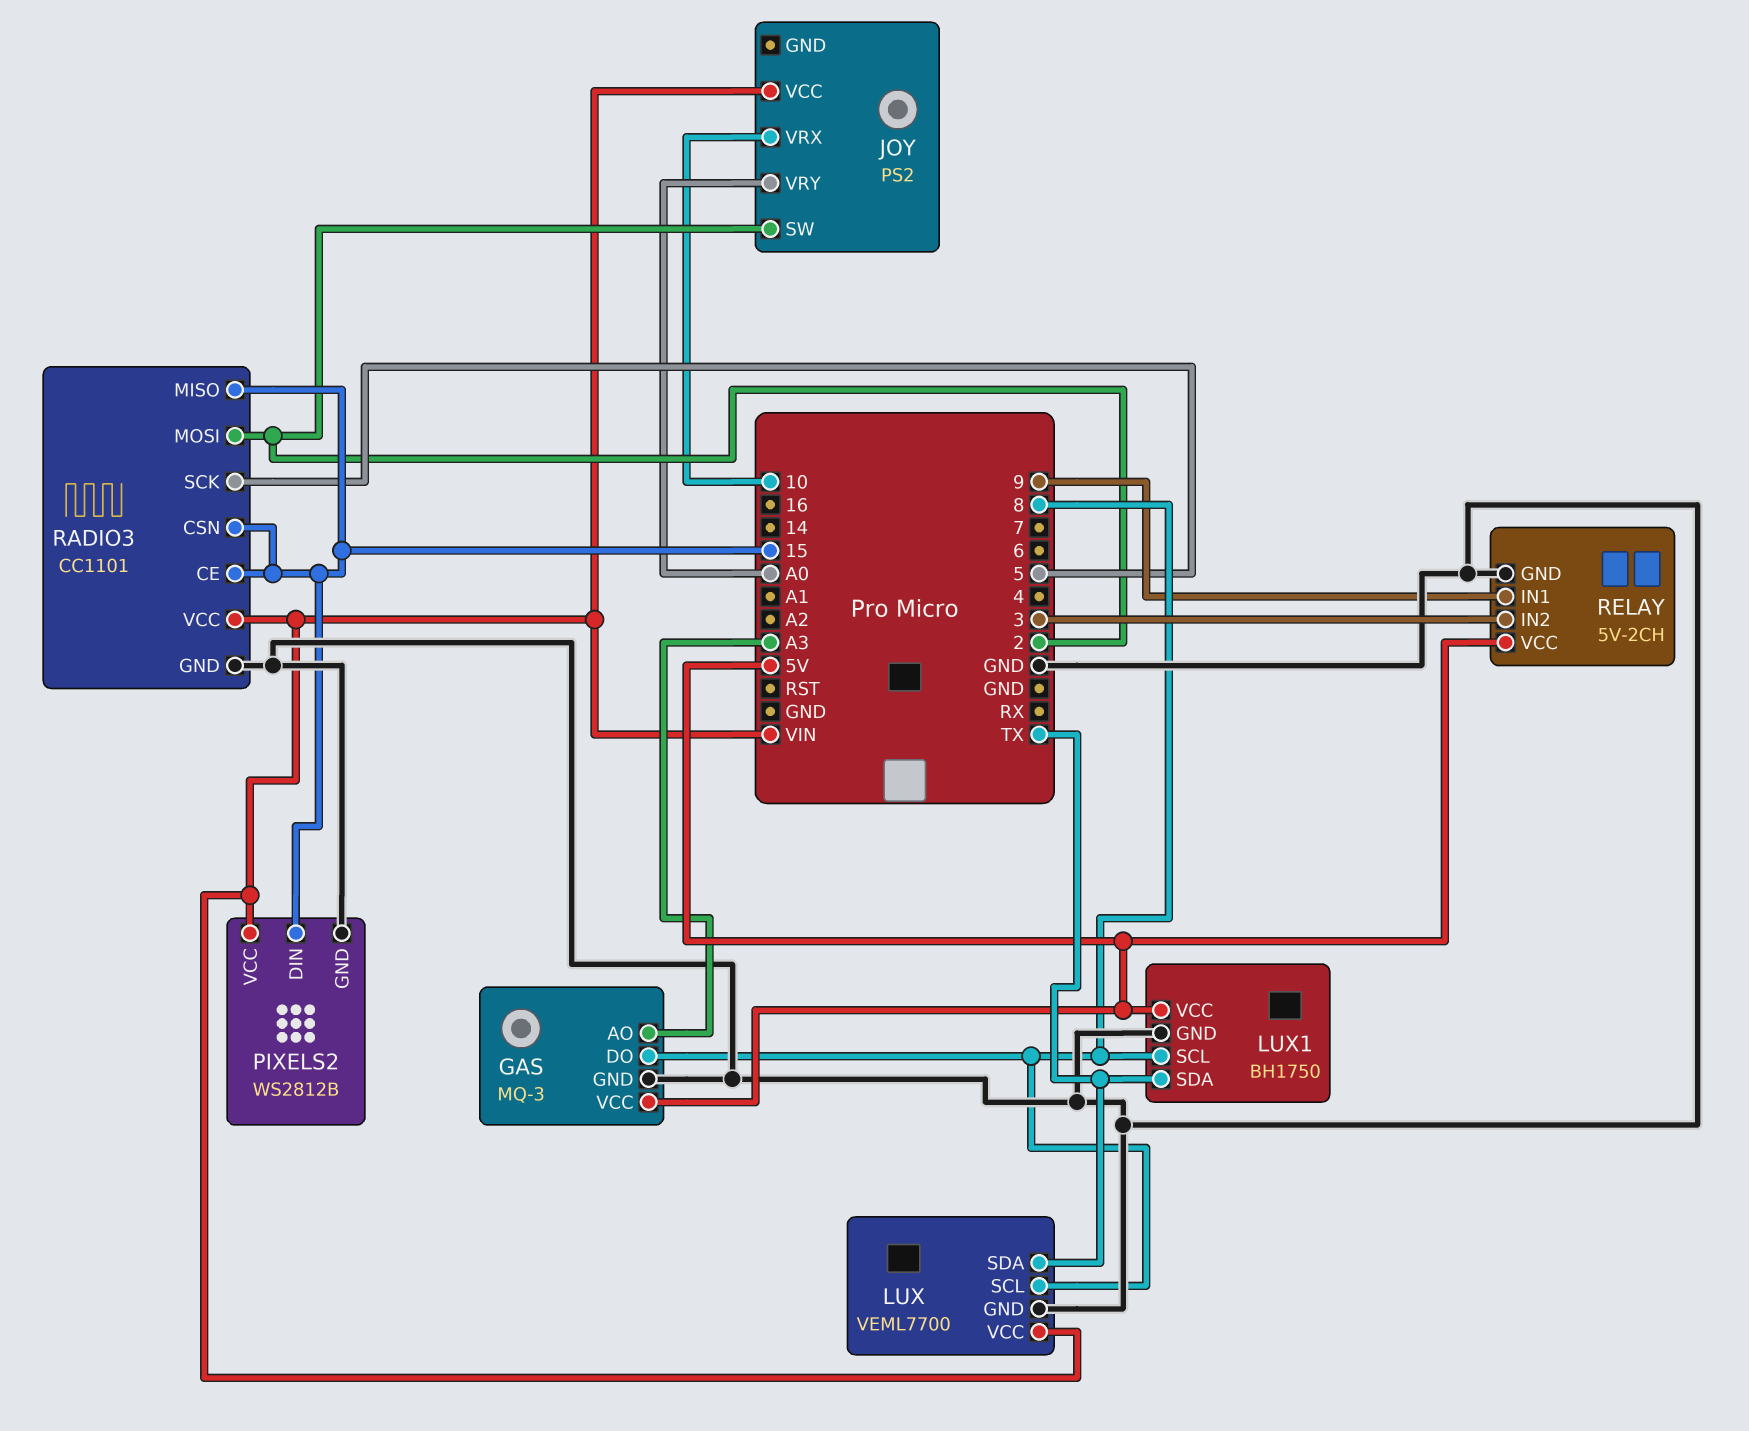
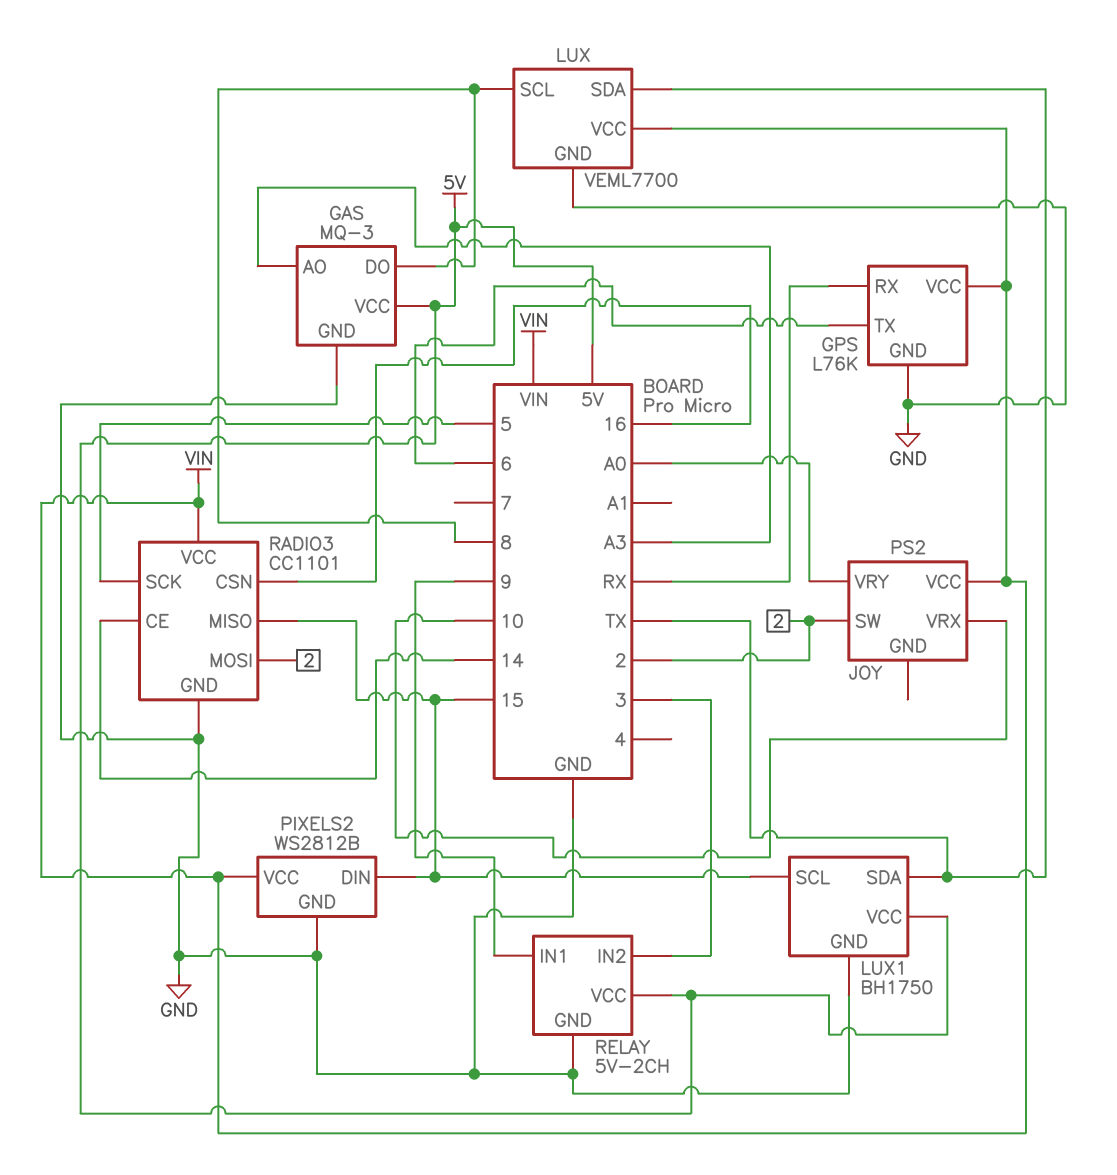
GPS: none -> L76K
GPS pin GND: none -> GND
GPS pin RX: none -> RX
GPS pin TX: none -> 6
GPS pin VCC: none -> VIN
LUX1 pin SCL: 8 -> 15
RADIO3 pin CE: 15 -> 14
RADIO3 pin CSN: 15 -> 16

